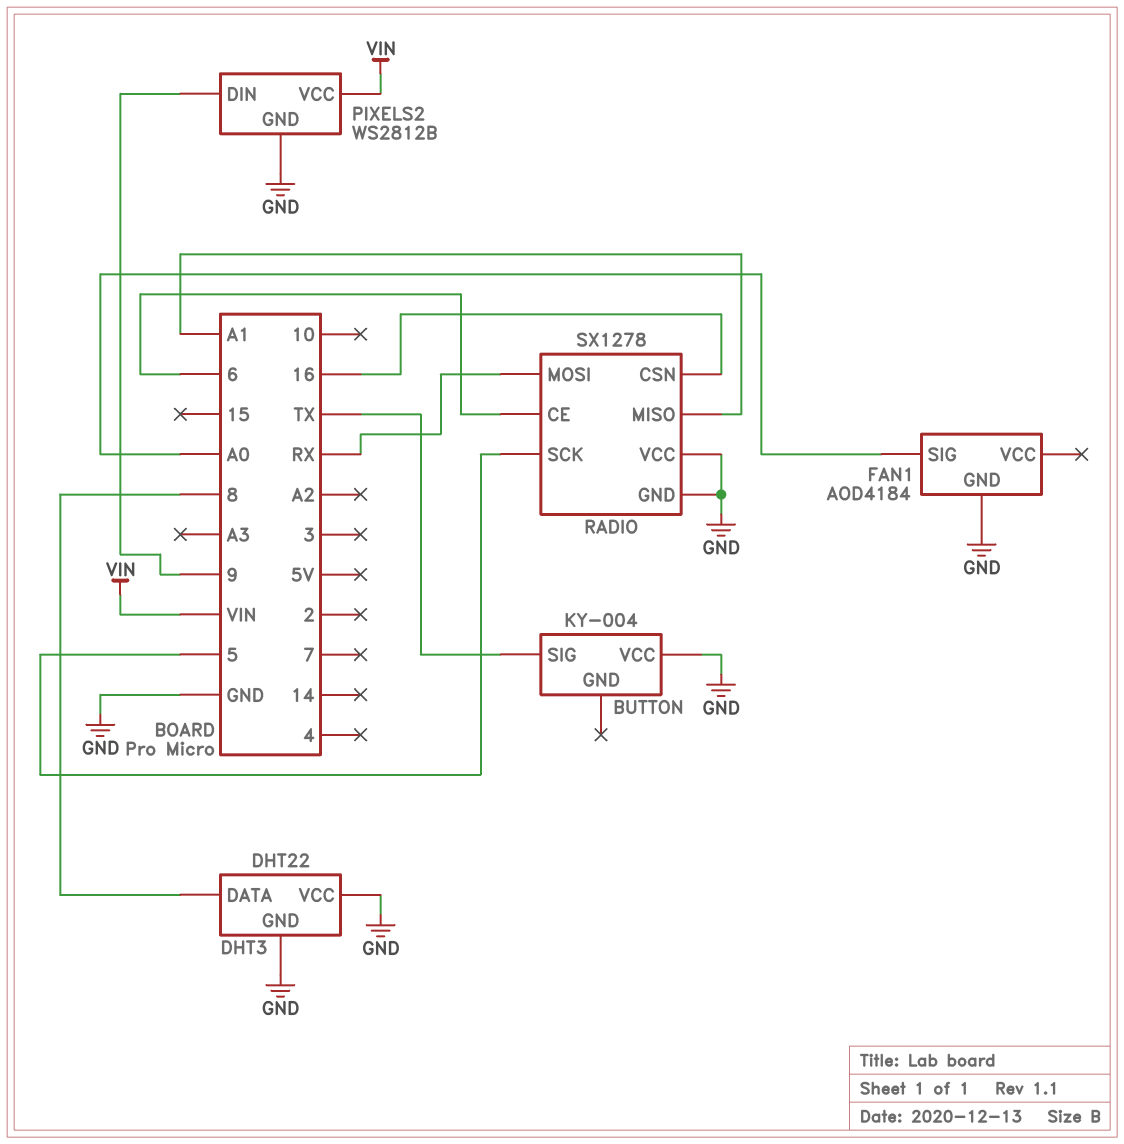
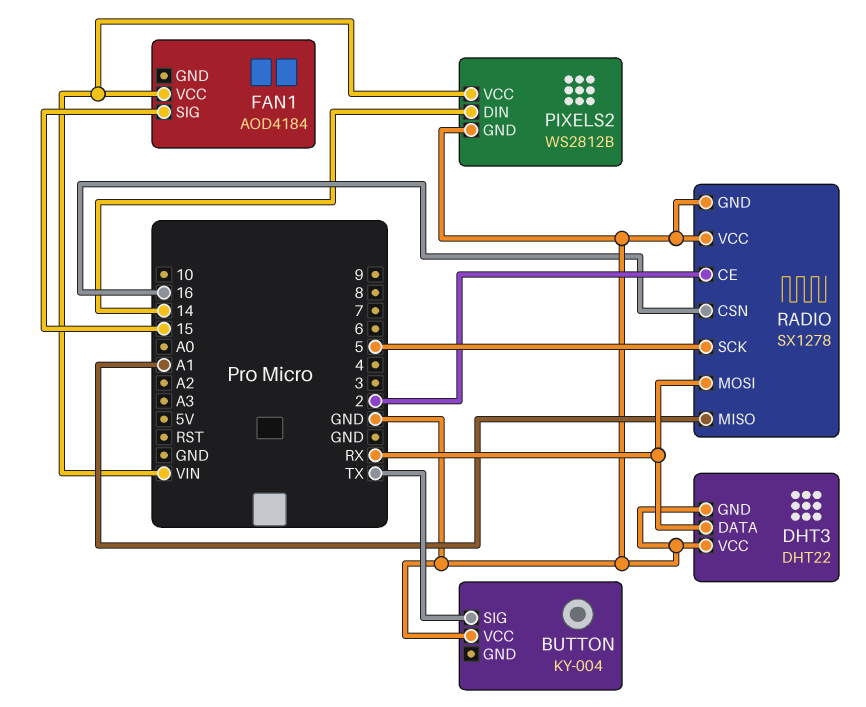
DHT3 pin DATA: 8 -> RX
FAN1 pin GND: GND -> none
FAN1 pin SIG: A0 -> 15
FAN1 pin VCC: none -> VIN
PIXELS2 pin DIN: 9 -> 14
RADIO pin CE: 6 -> 2

